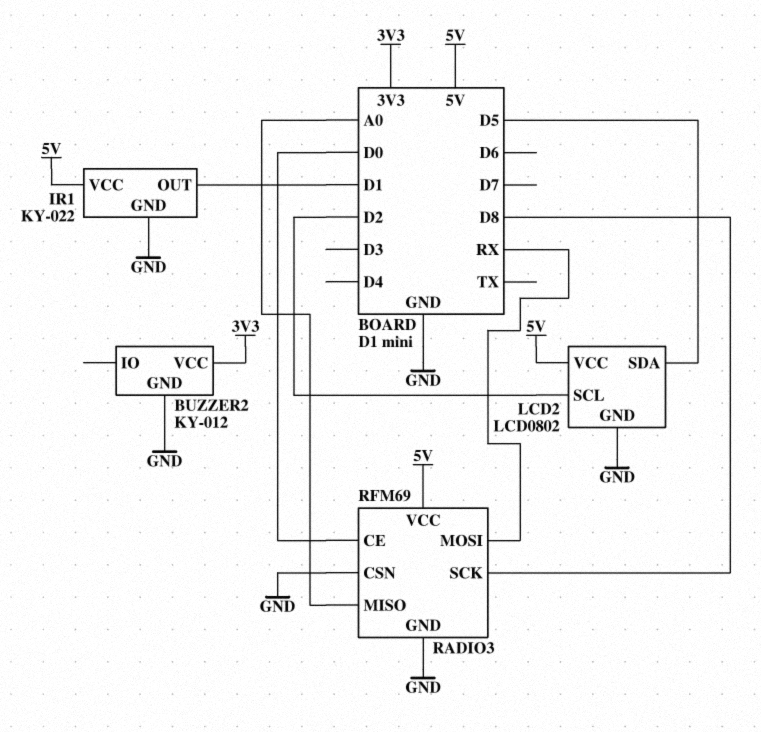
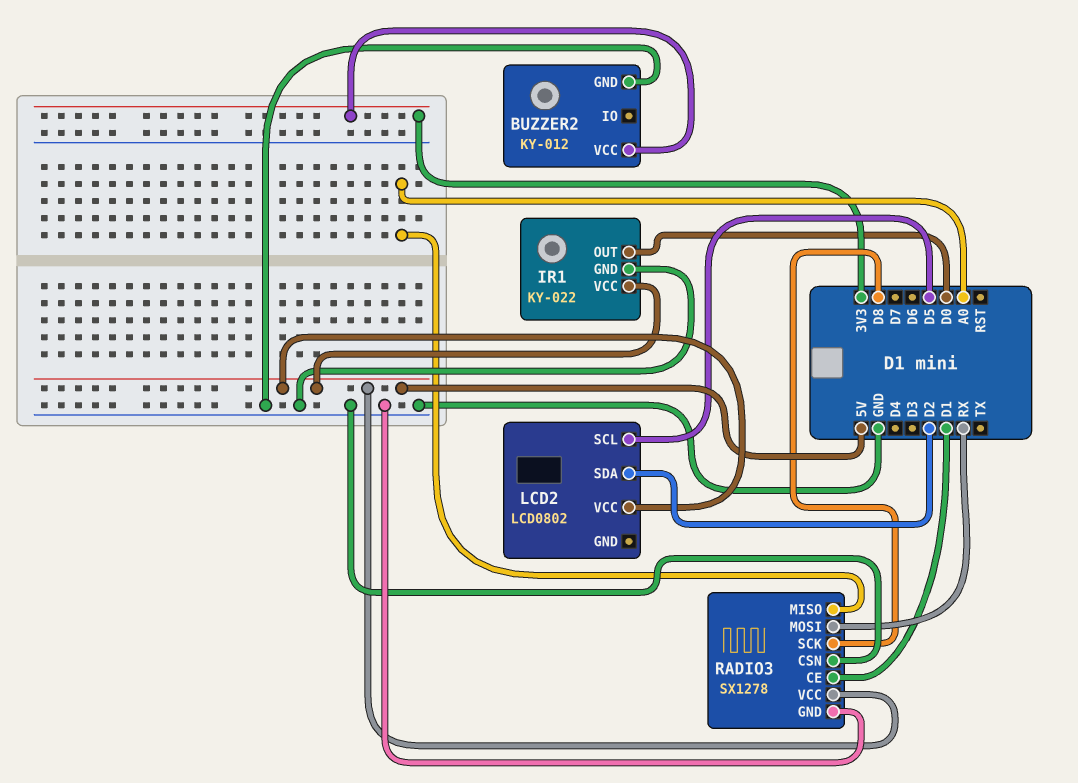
IR1 pin OUT: D1 -> D0
LCD2 pin GND: GND -> none
LCD2 pin SCL: D2 -> D5
LCD2 pin SDA: D5 -> D2
RADIO3: RFM69 -> SX1278
RADIO3 pin CE: D0 -> D1

